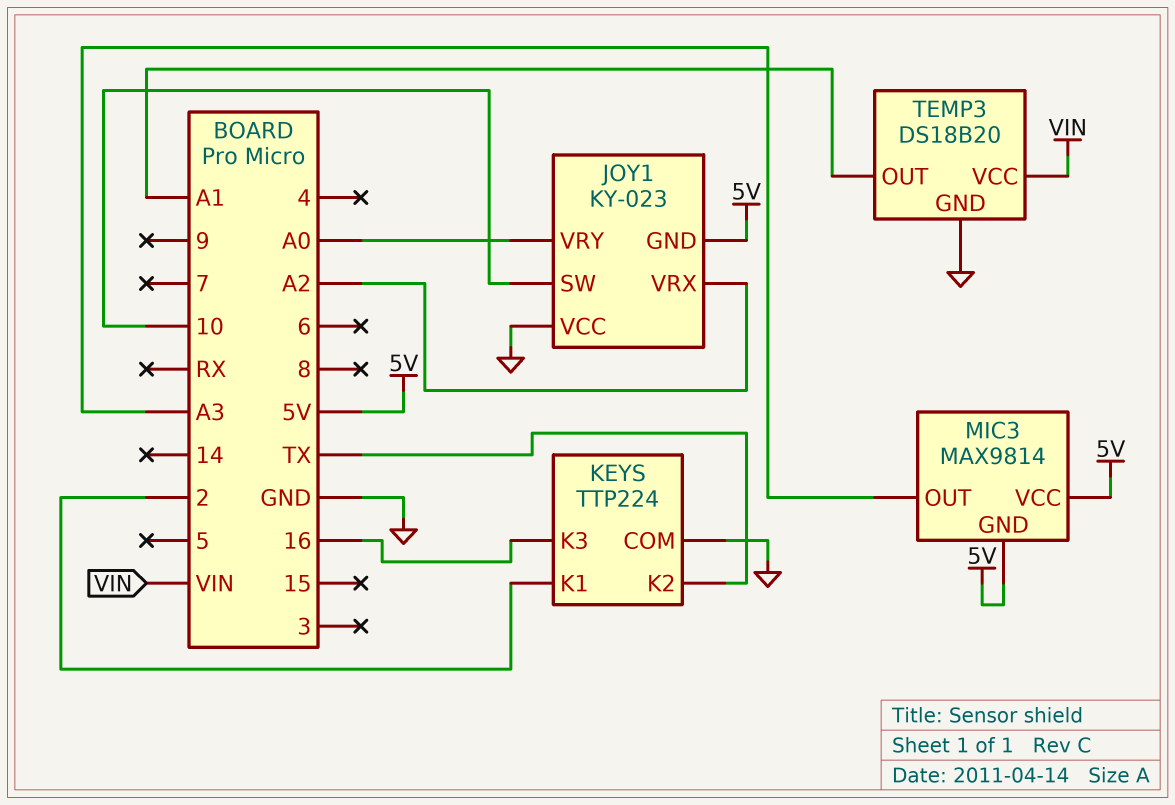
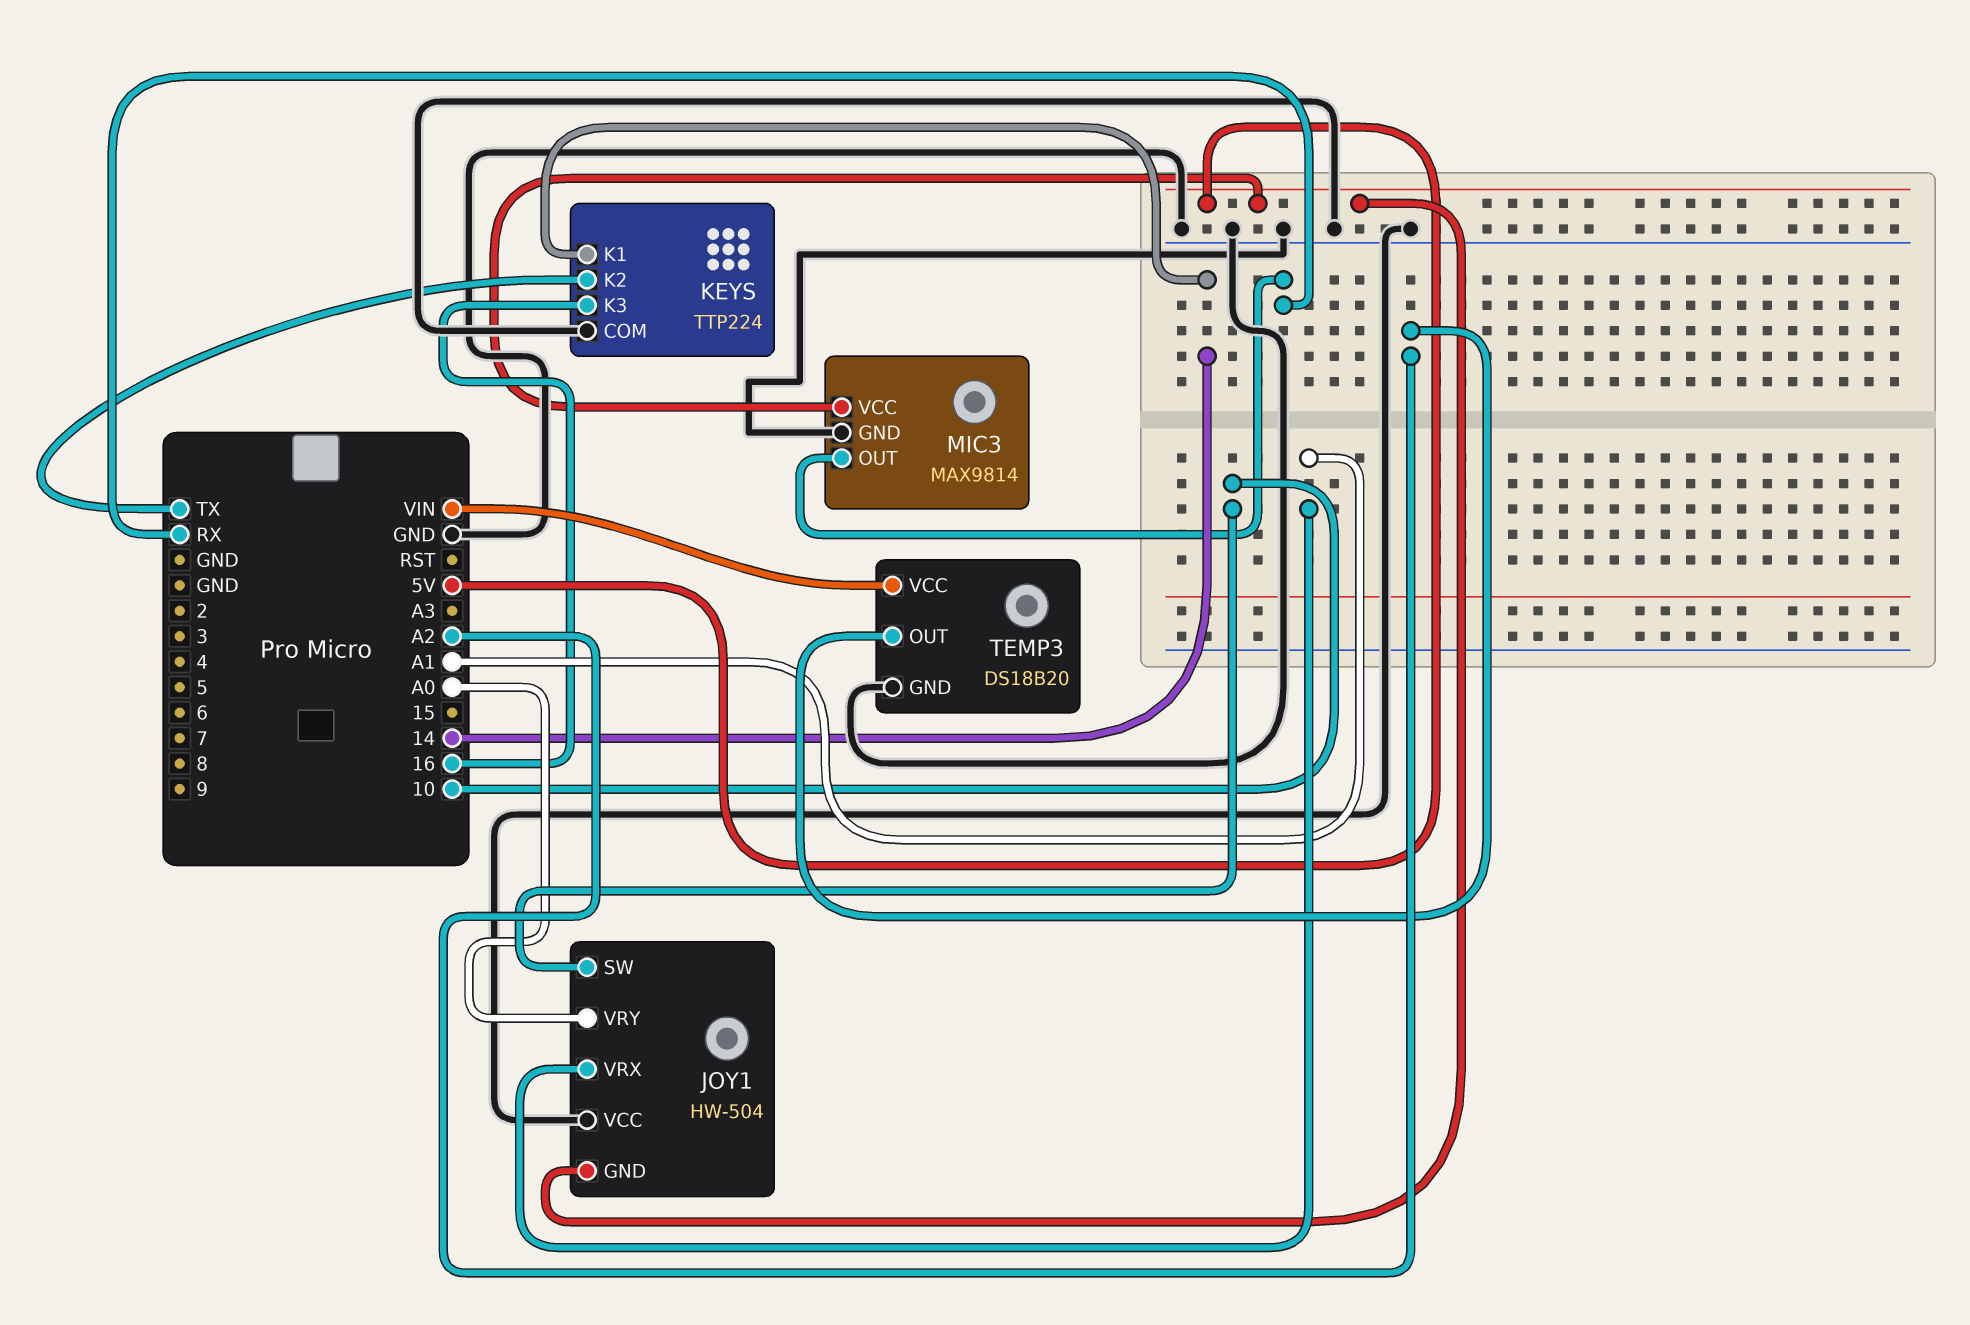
JOY1: KY-023 -> HW-504
JOY1 pin VRX: A2 -> A1
KEYS pin K1: 2 -> 14
MIC3 pin GND: 5V -> GND
MIC3 pin OUT: A3 -> RX
TEMP3 pin OUT: A1 -> A2

